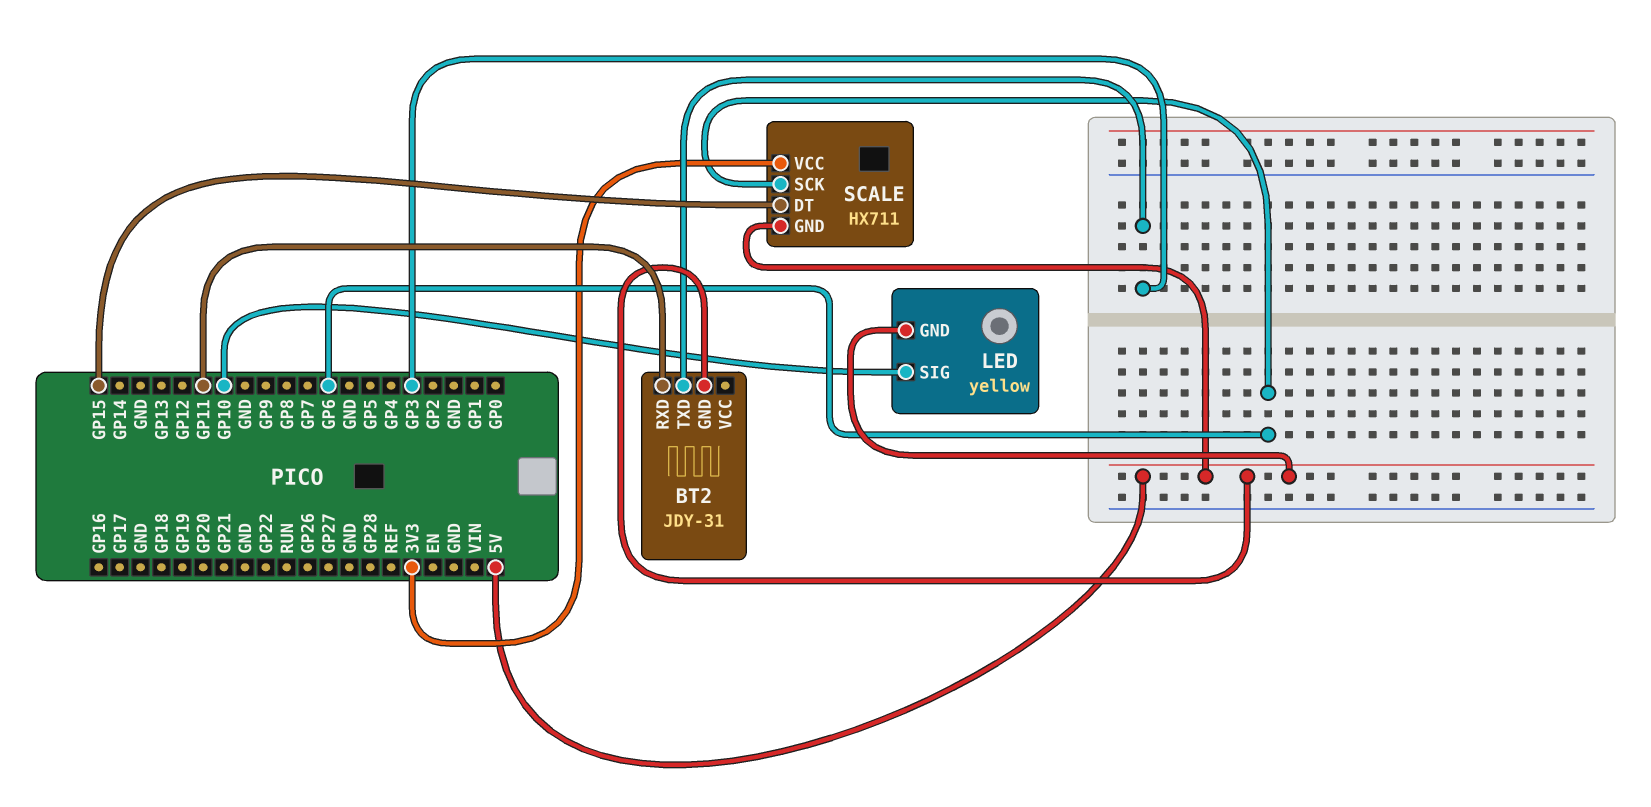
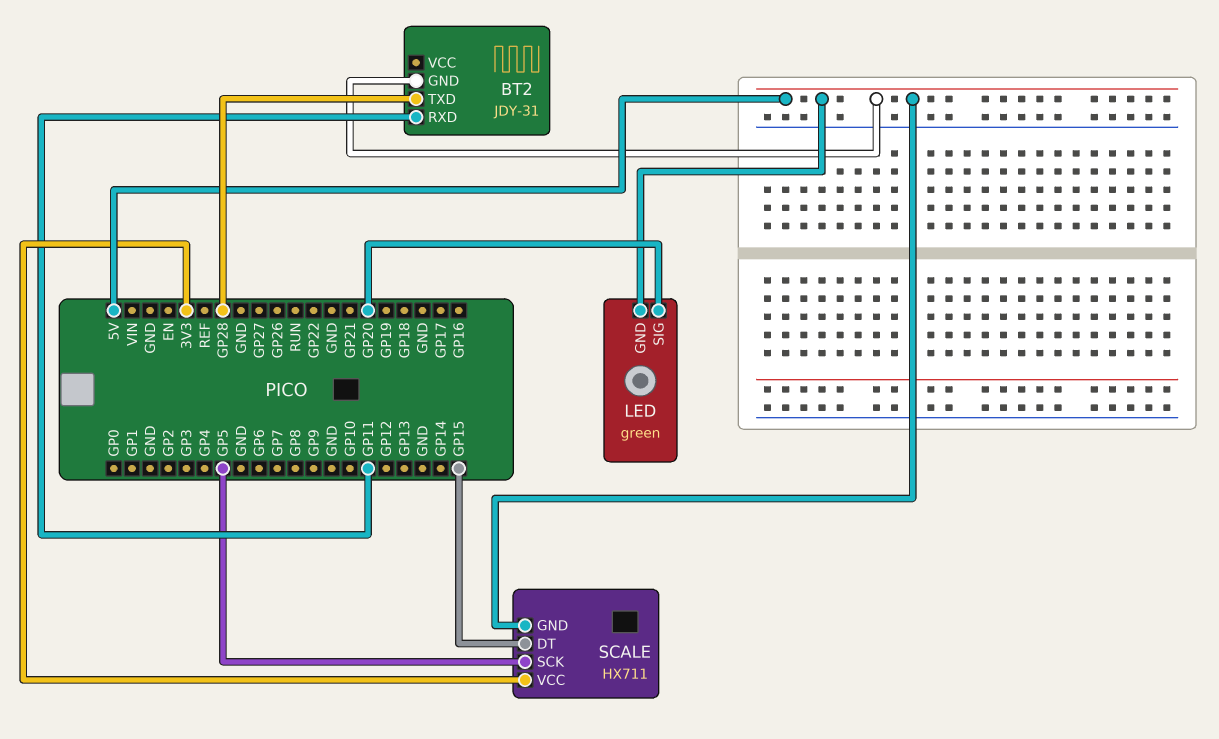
BT2 pin TXD: GP3 -> GP28
LED: yellow -> green
LED pin SIG: GP10 -> GP20
SCALE pin SCK: GP6 -> GP5

